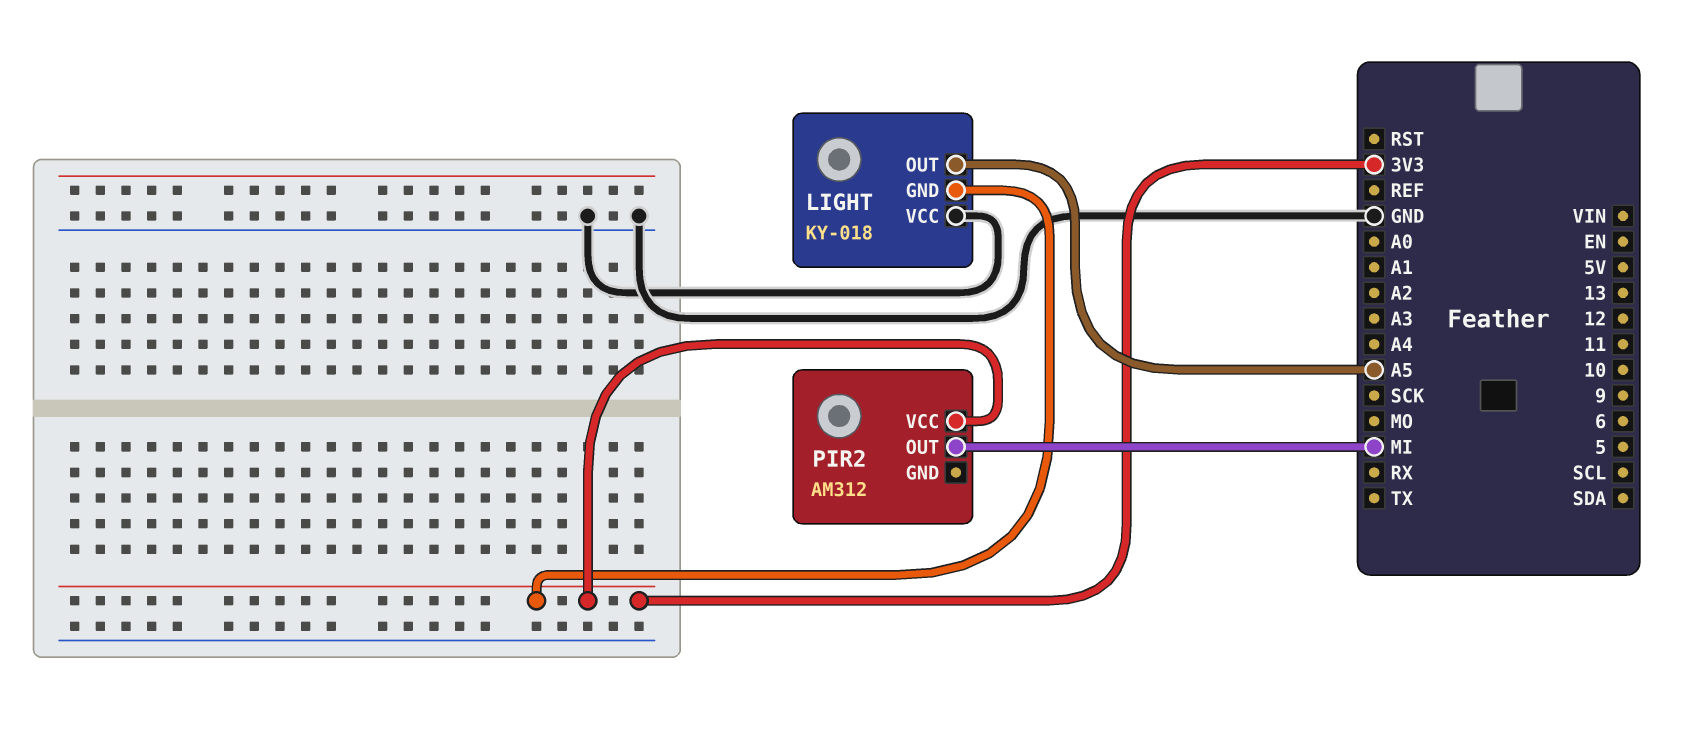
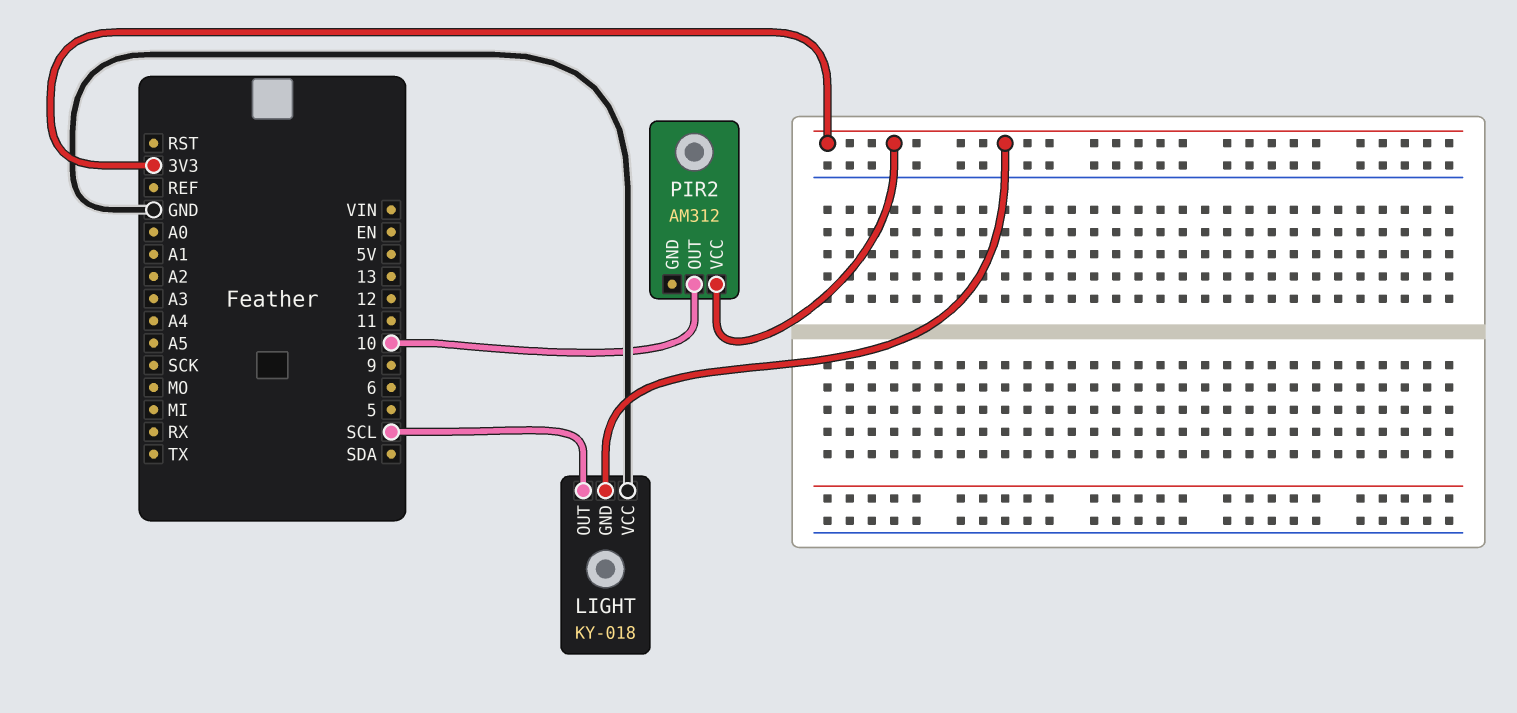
LIGHT pin OUT: A5 -> SCL
PIR2 pin OUT: MI -> 10

